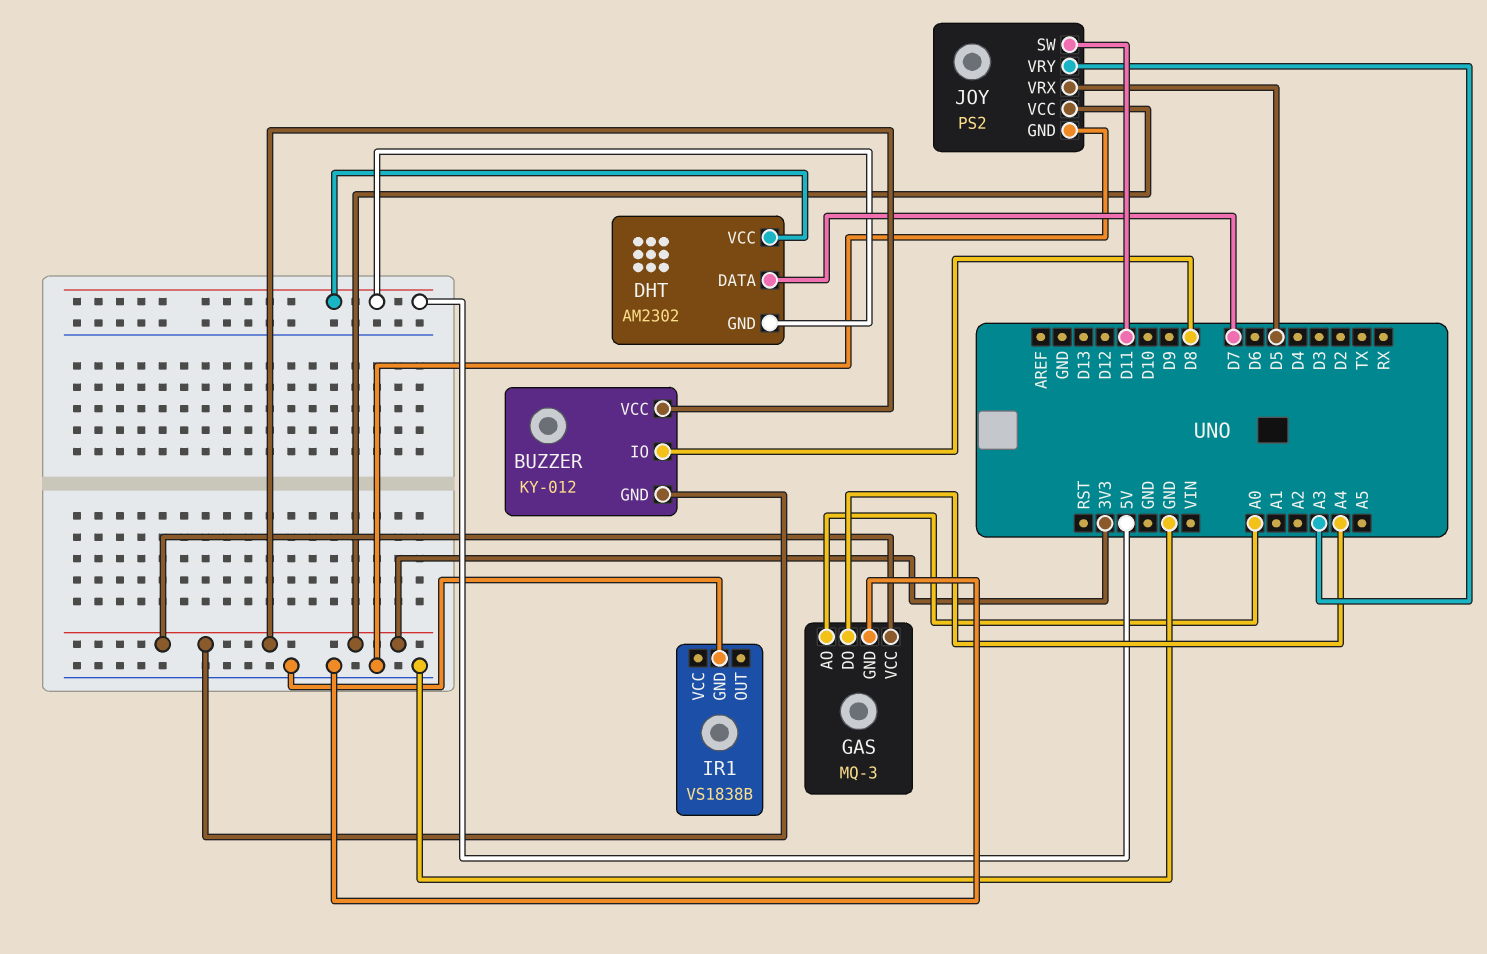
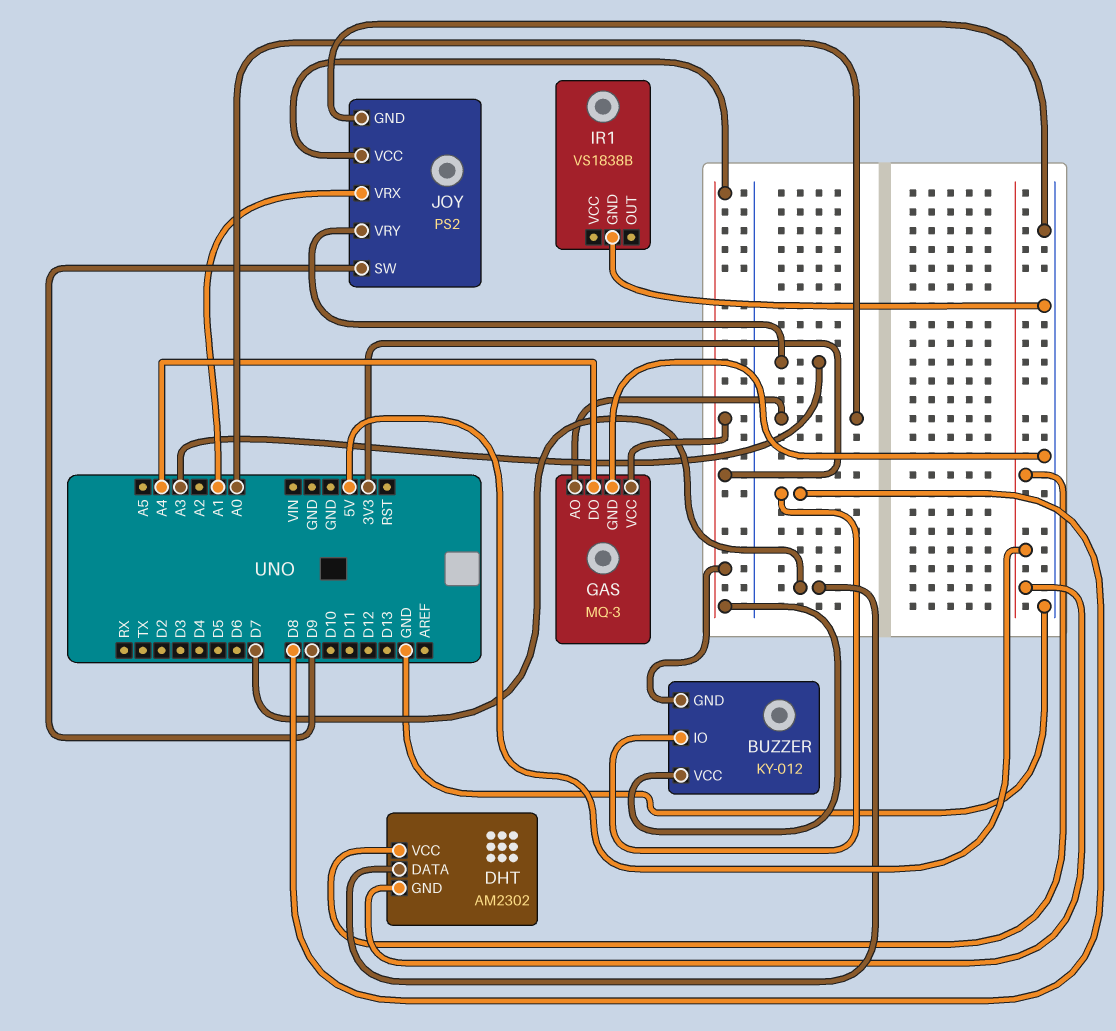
JOY pin SW: D11 -> D9
JOY pin VRX: D5 -> A1

